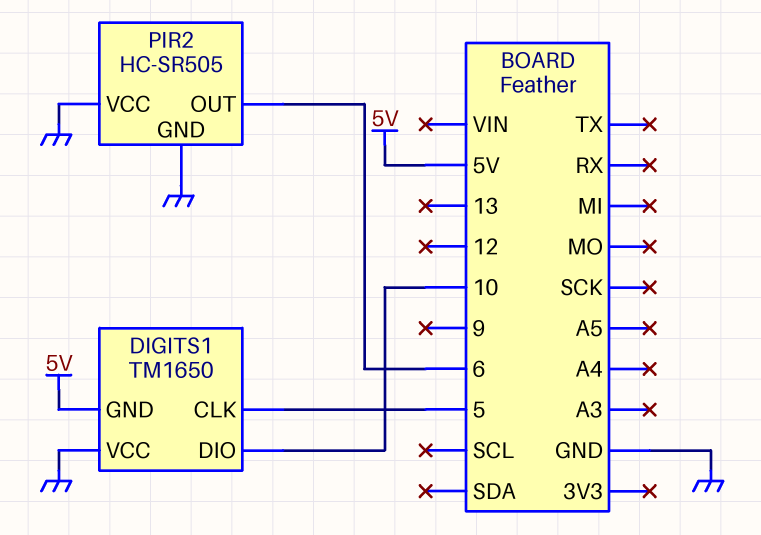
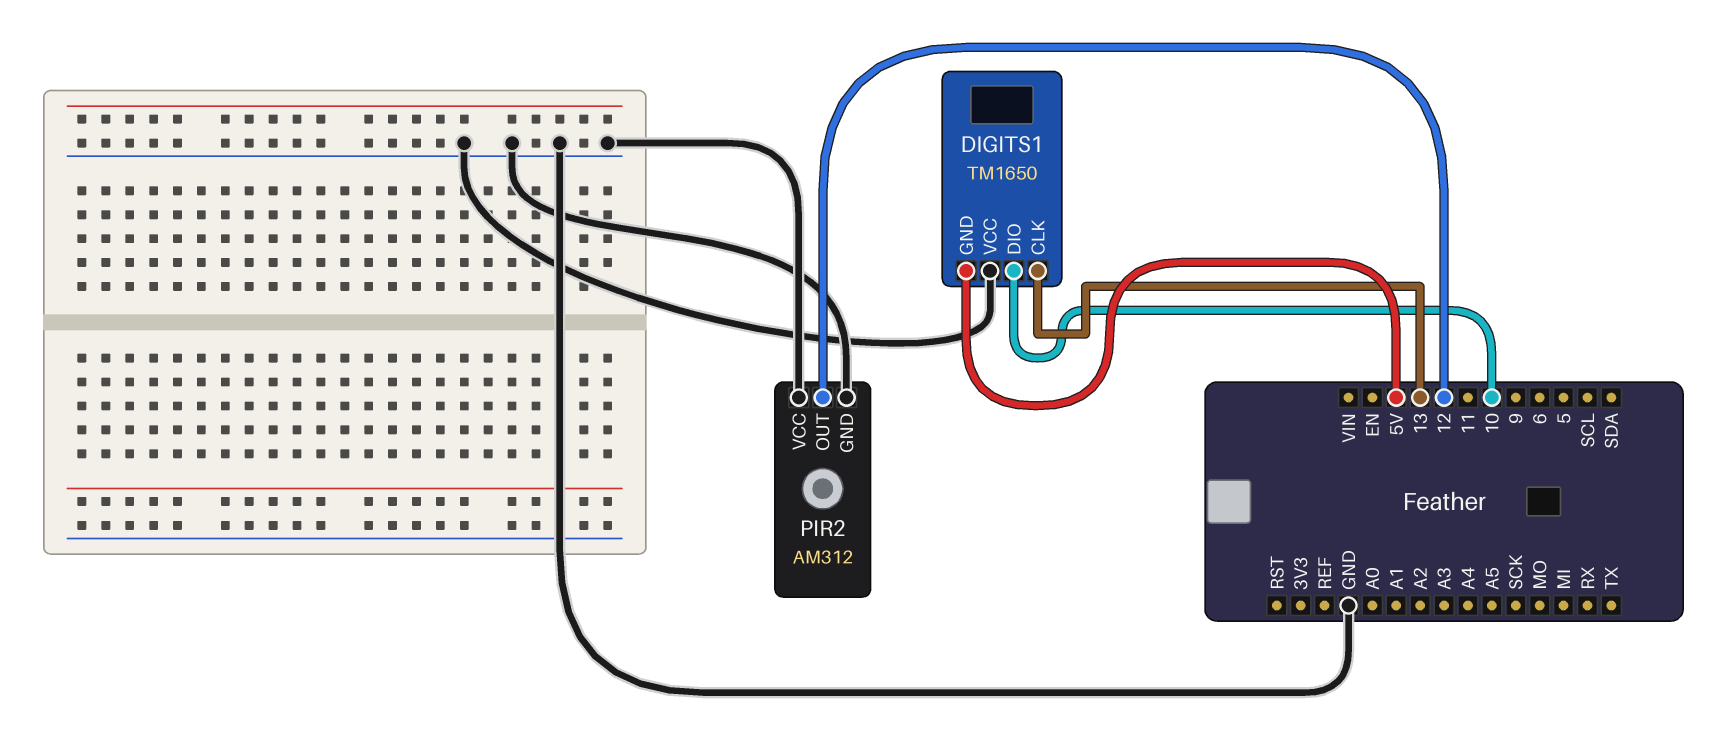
DIGITS1 pin CLK: 5 -> 13
PIR2: HC-SR505 -> AM312
PIR2 pin OUT: 6 -> 12

